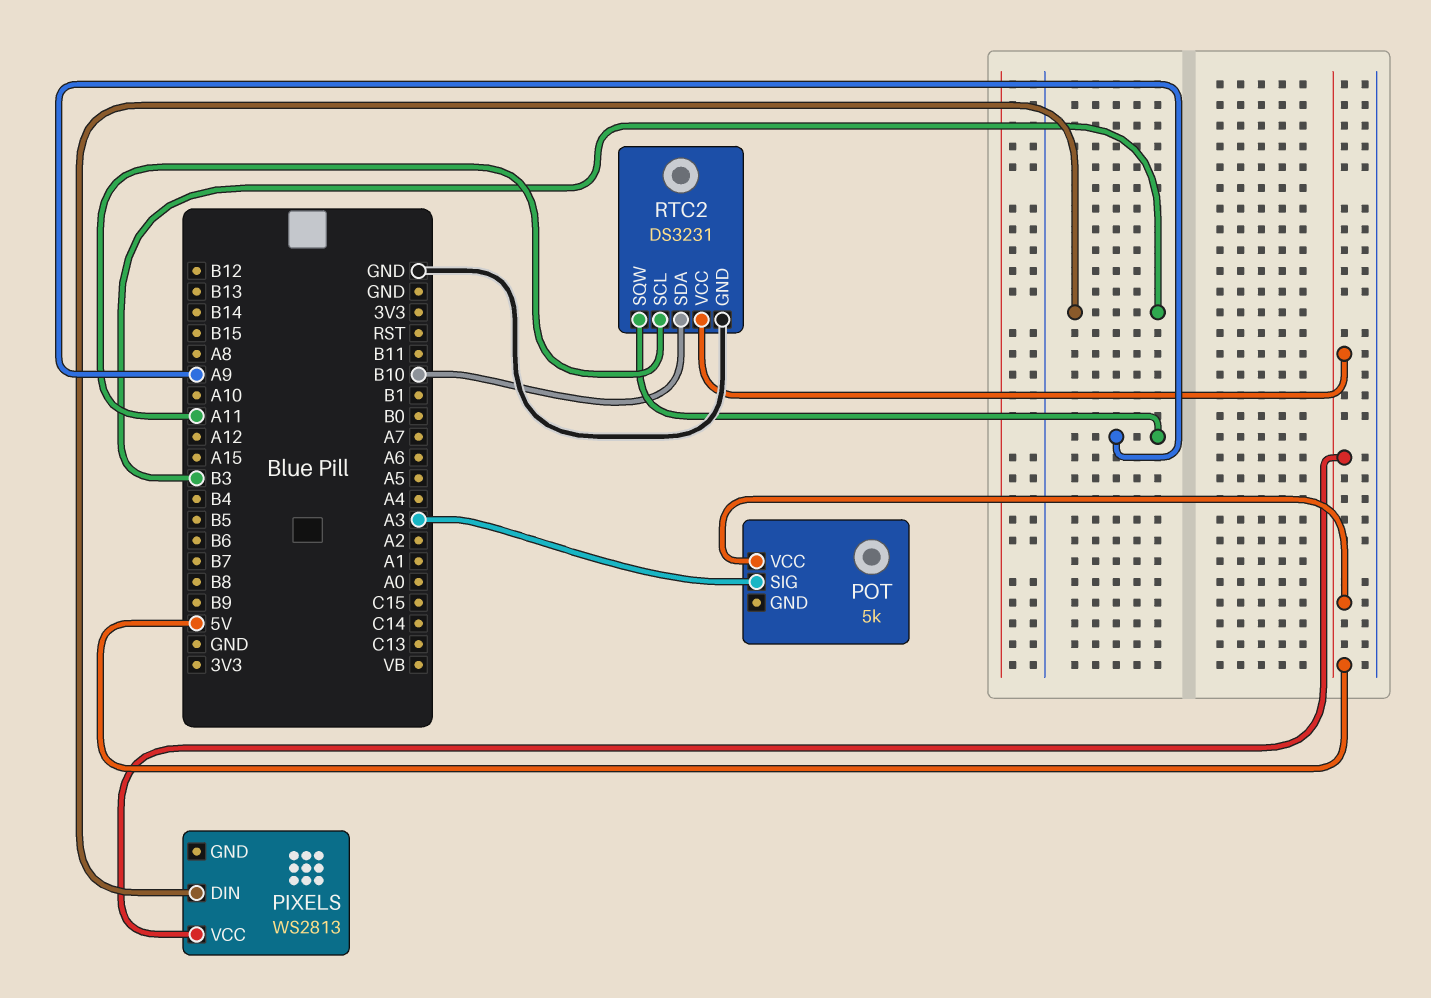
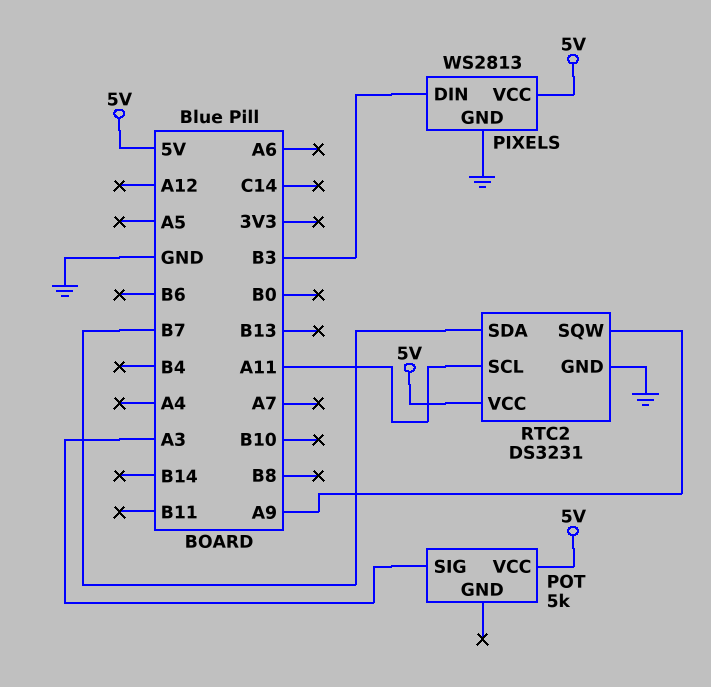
PIXELS pin GND: none -> GND
RTC2 pin SDA: B10 -> B7

